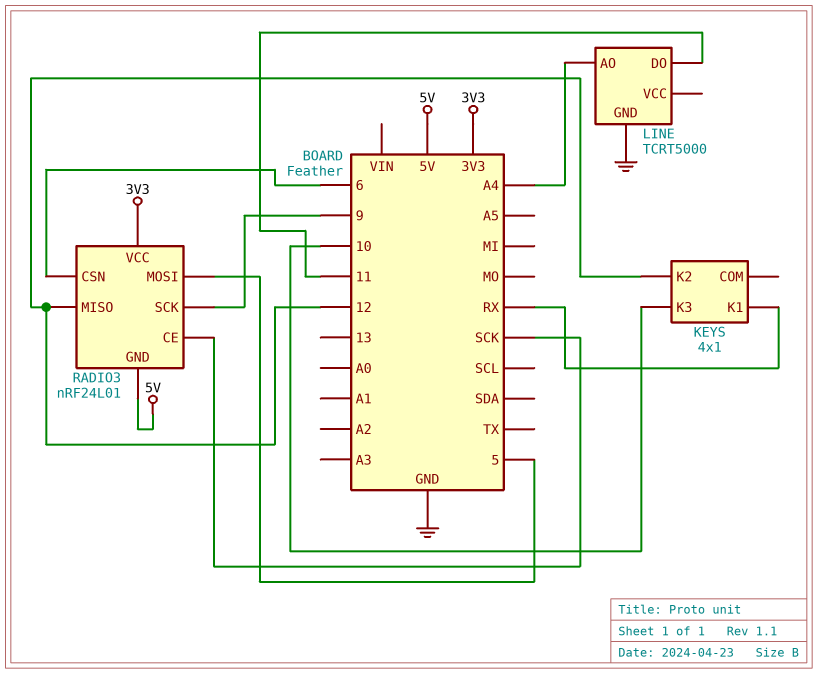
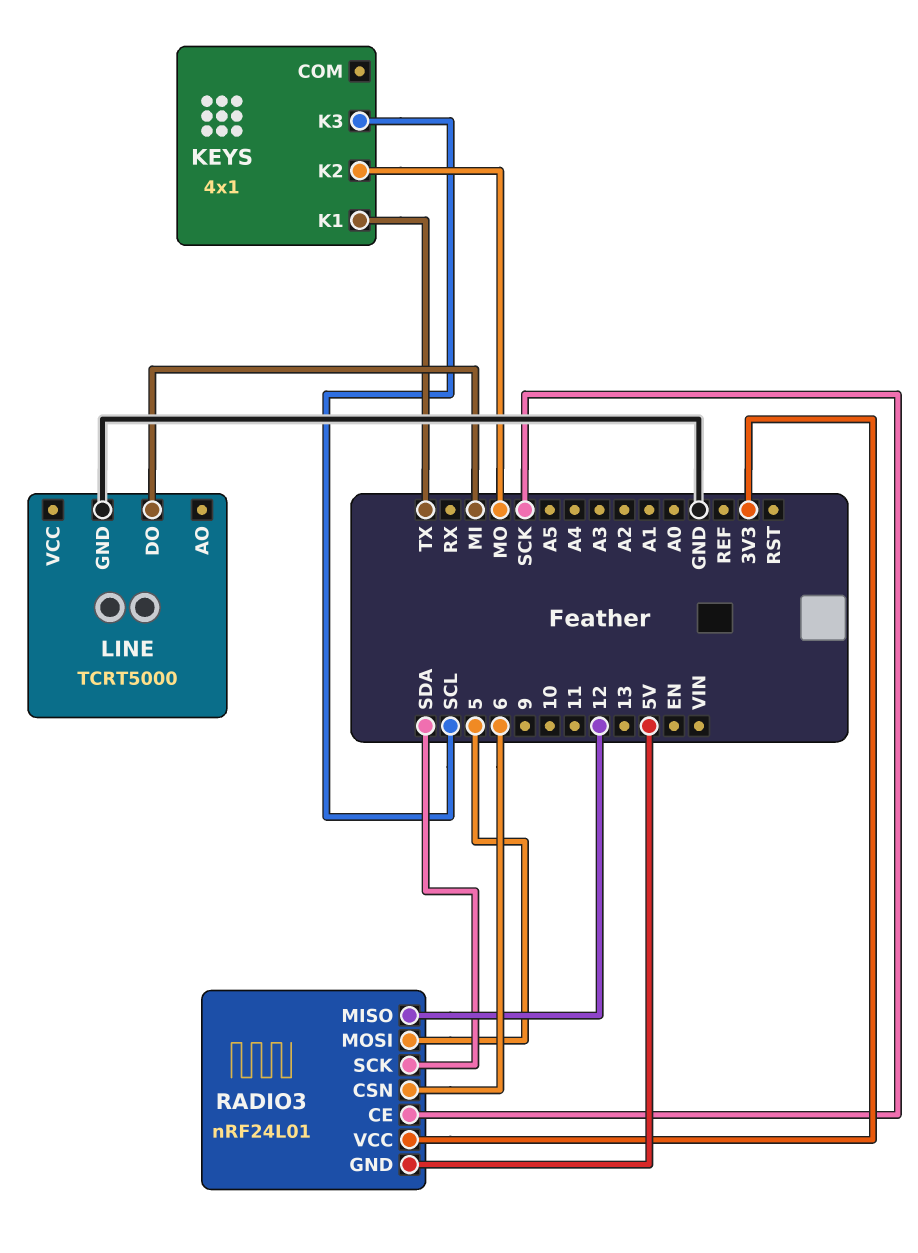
KEYS pin K1: RX -> TX
KEYS pin K2: 12 -> MO
KEYS pin K3: 10 -> SCL
LINE pin AO: A4 -> none
LINE pin DO: 11 -> MI
RADIO3 pin SCK: 9 -> SDA

